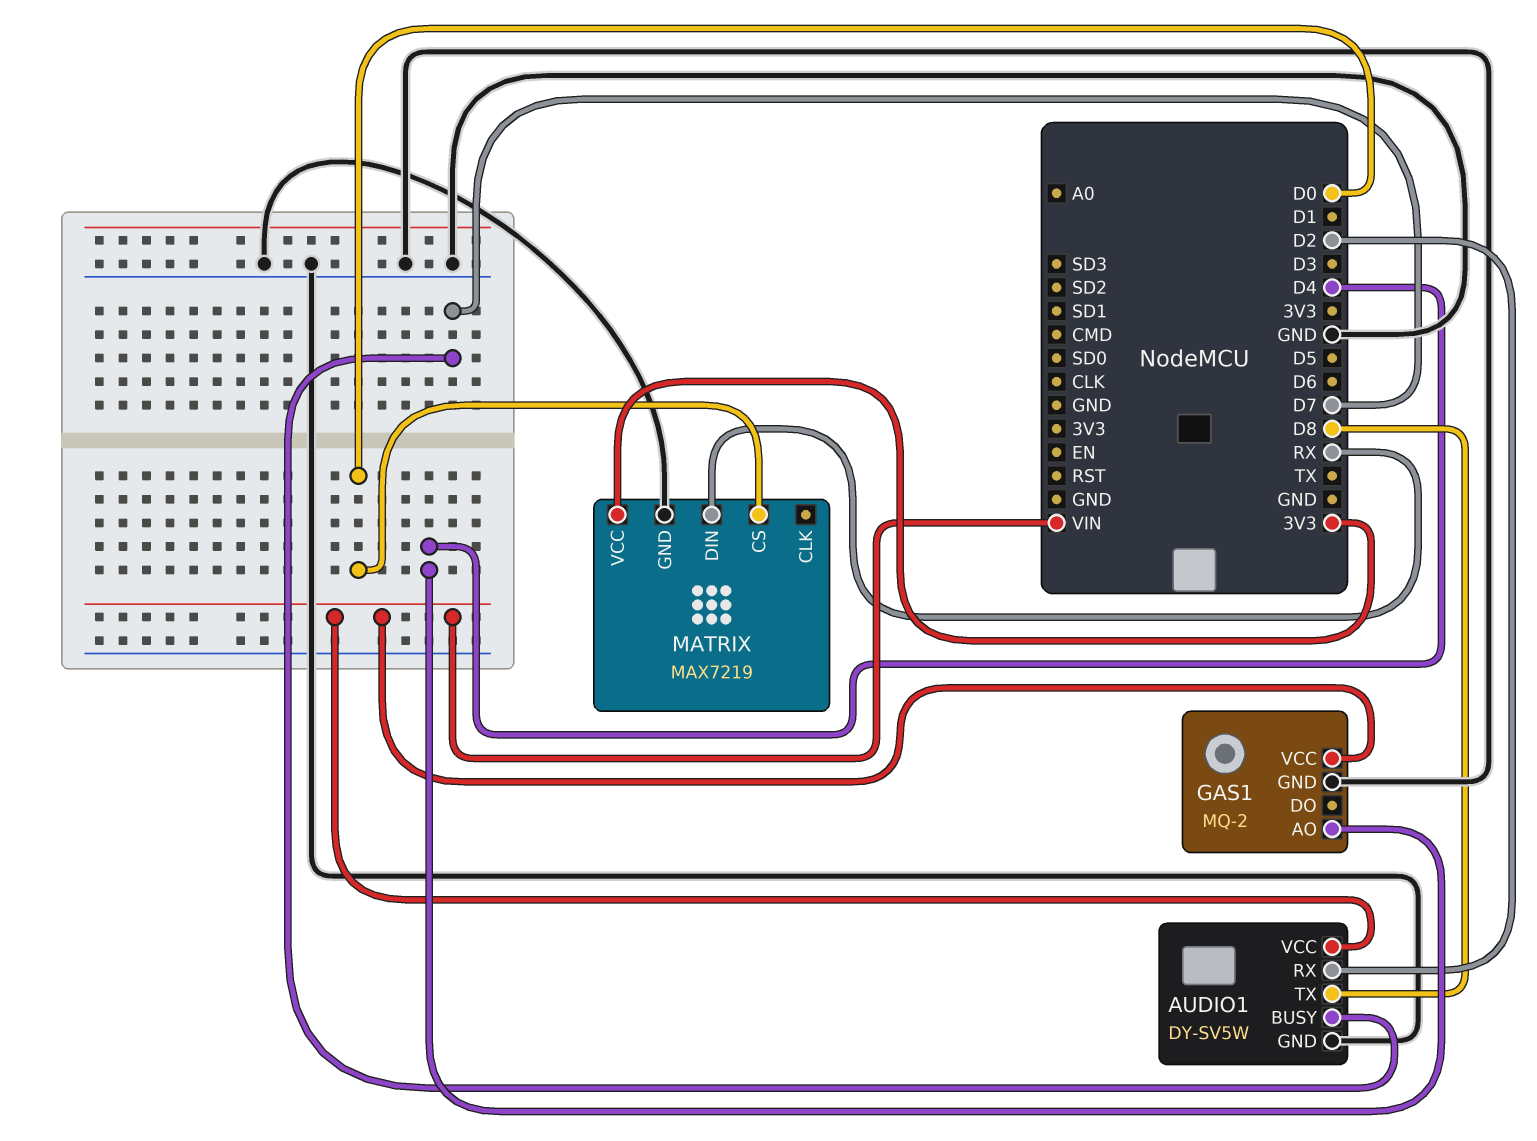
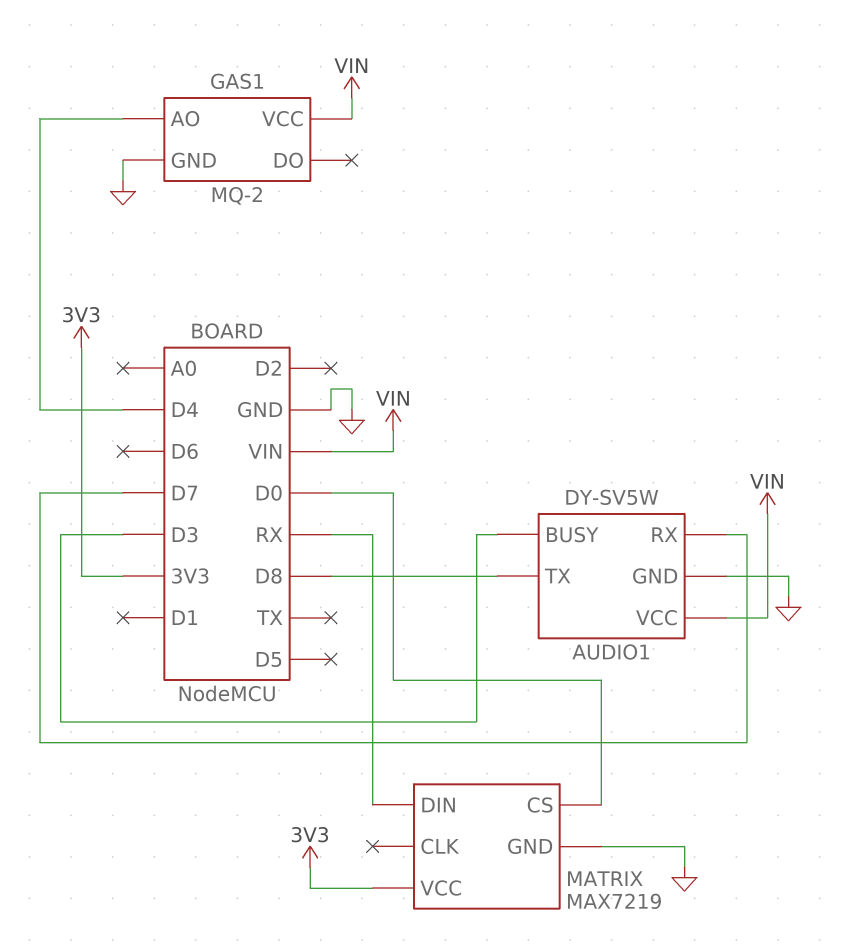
AUDIO1 pin BUSY: D7 -> D3
AUDIO1 pin RX: D2 -> D7

